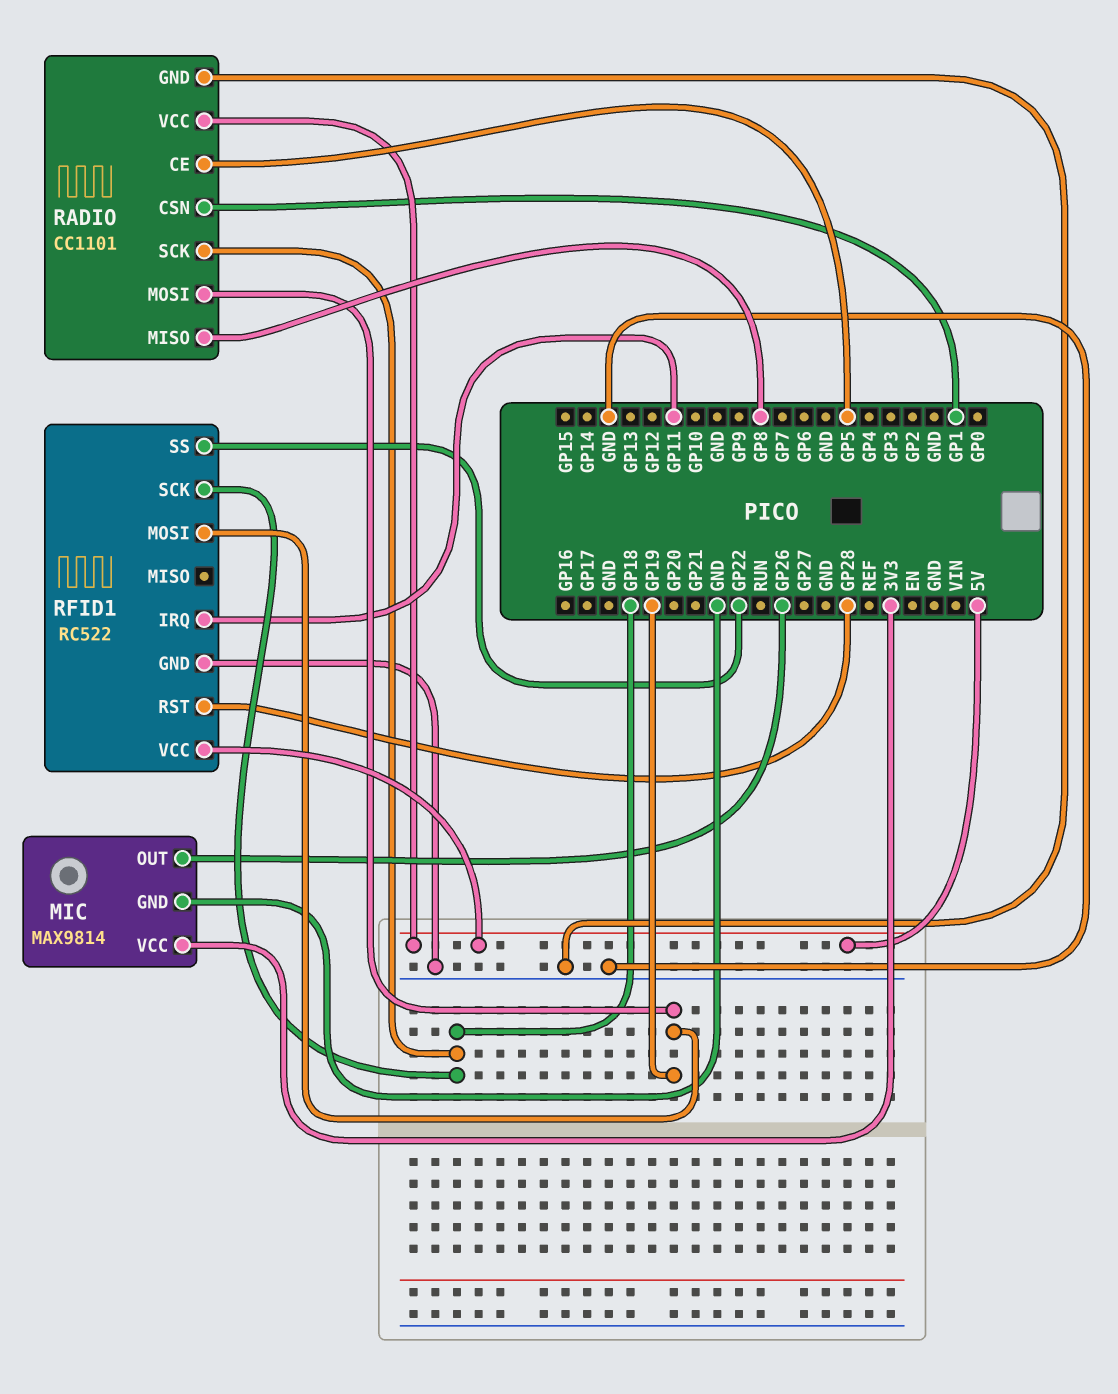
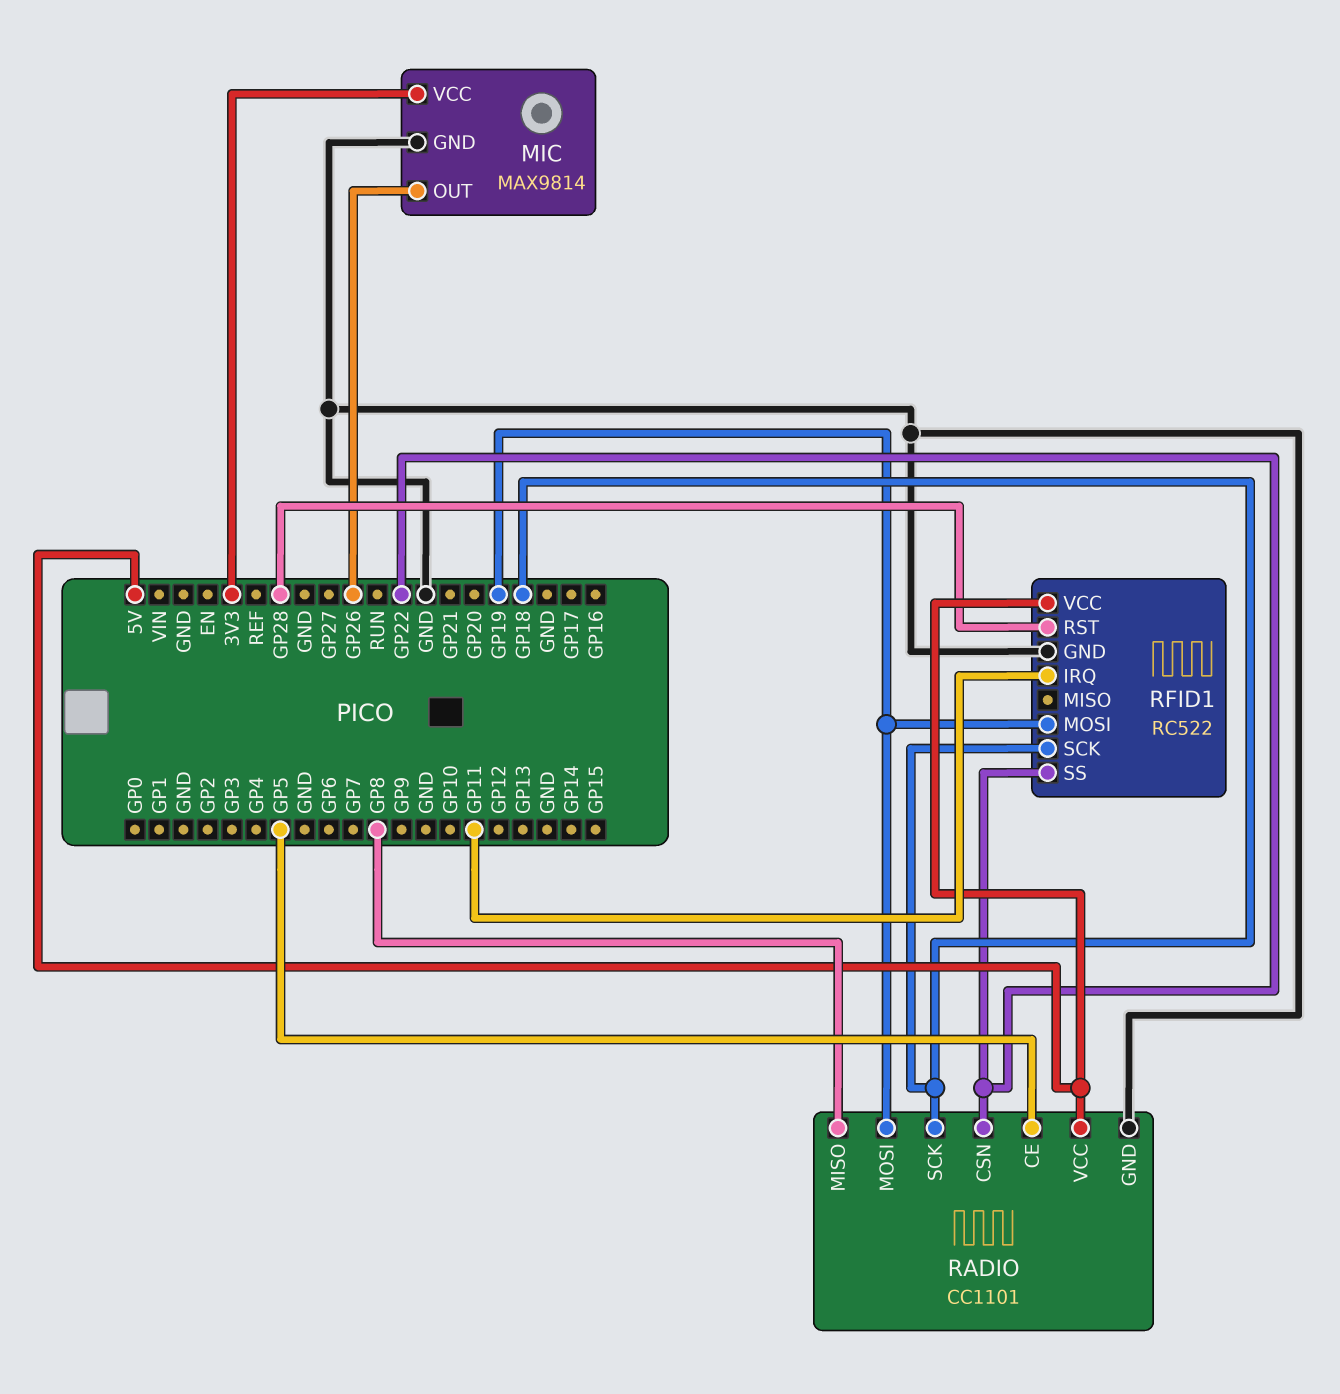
RADIO pin CSN: GP1 -> GP22

